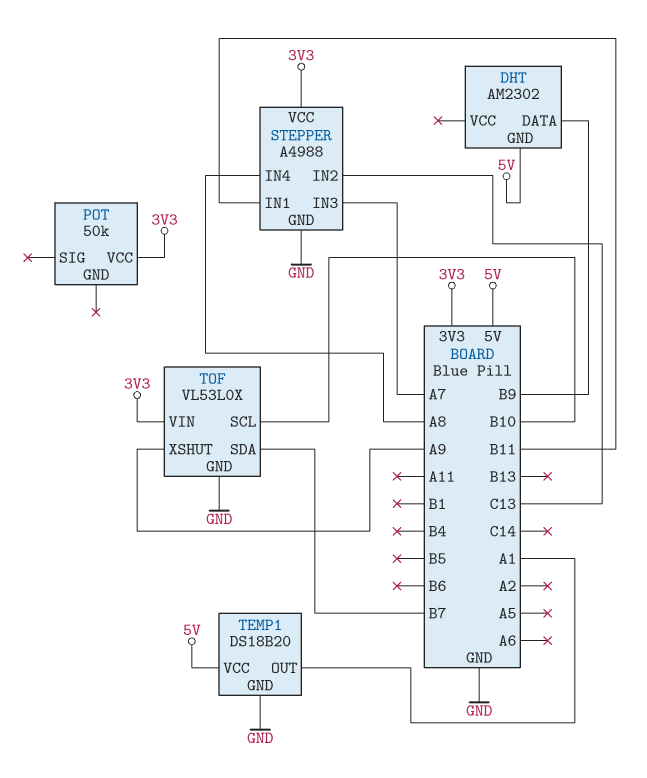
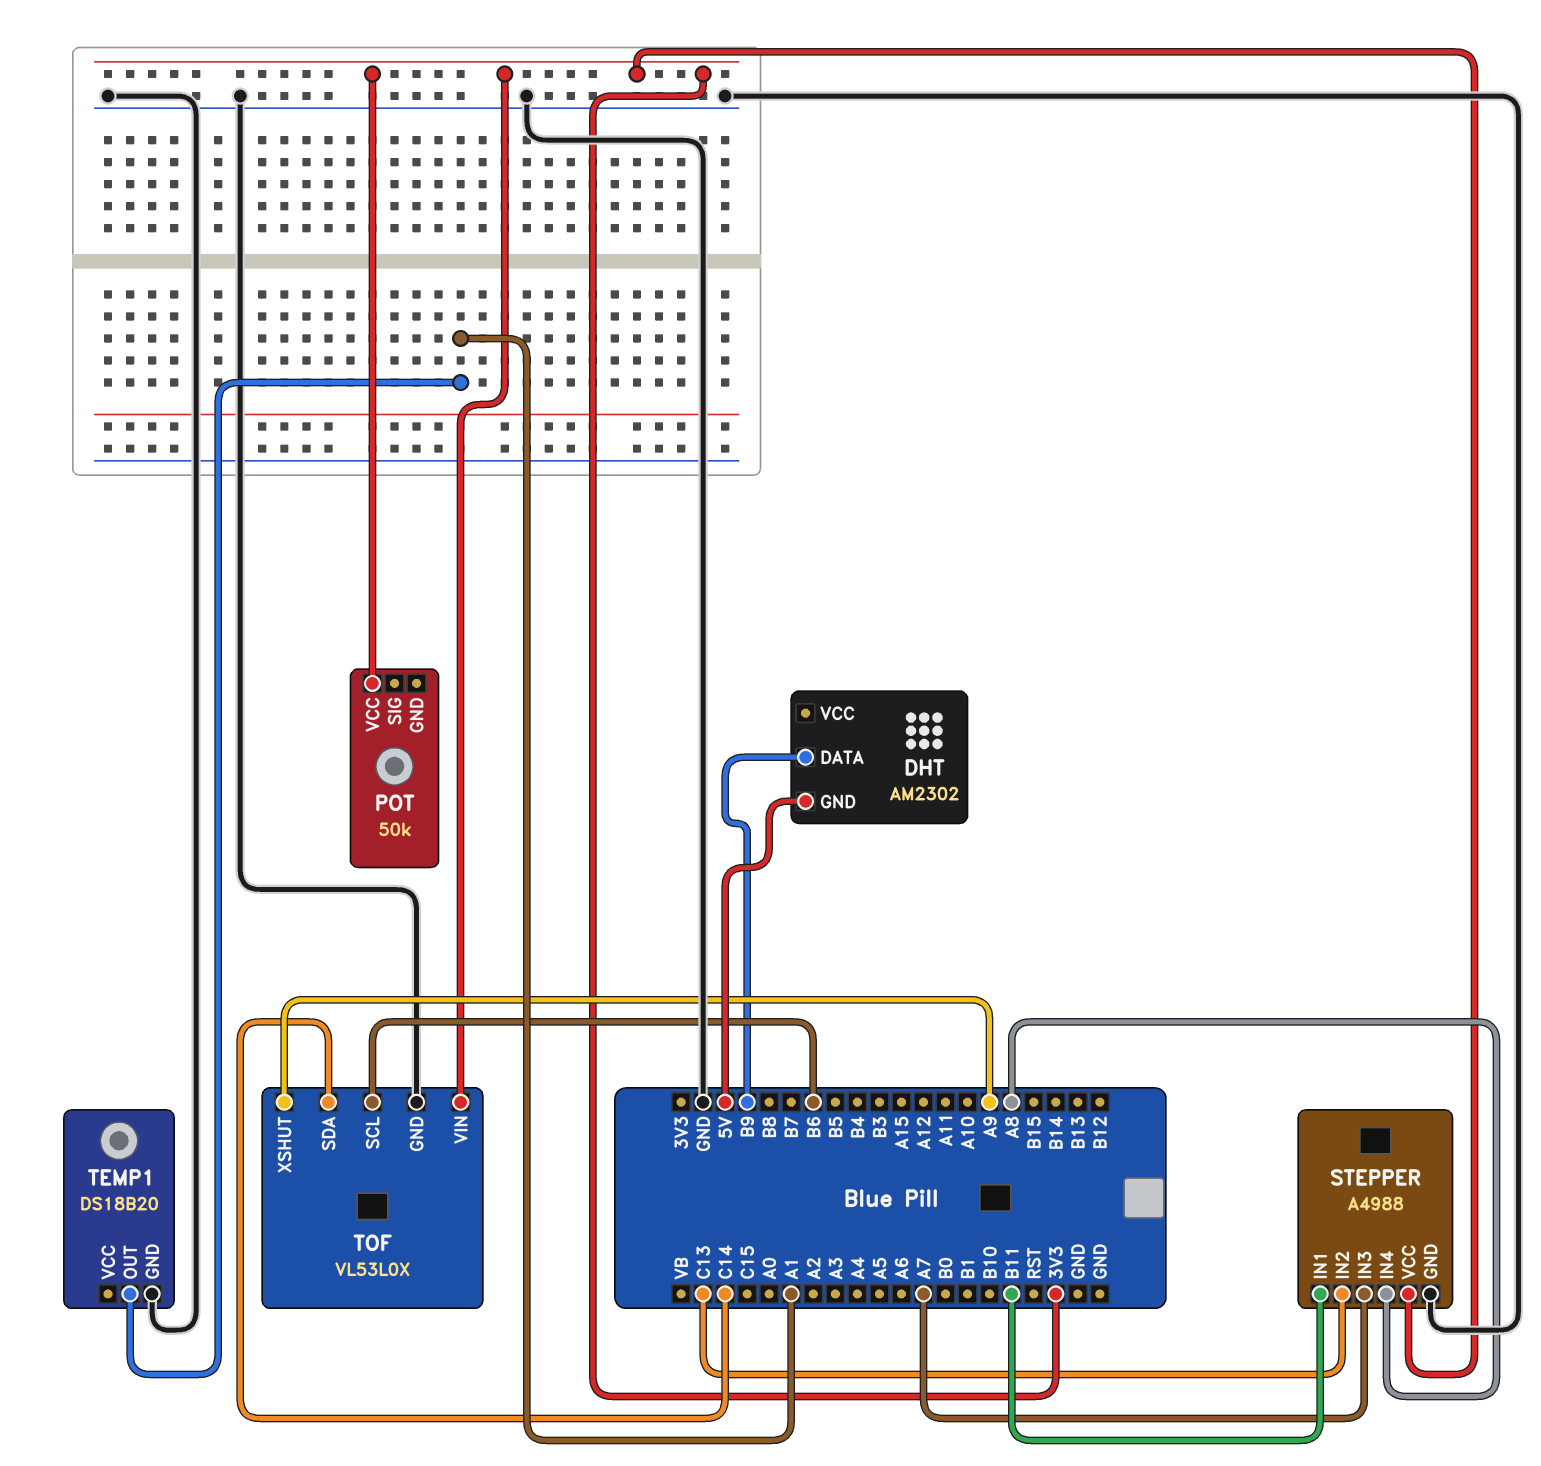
TEMP1 pin VCC: 5V -> none
TOF pin SCL: B10 -> B6
TOF pin SDA: B7 -> C14

